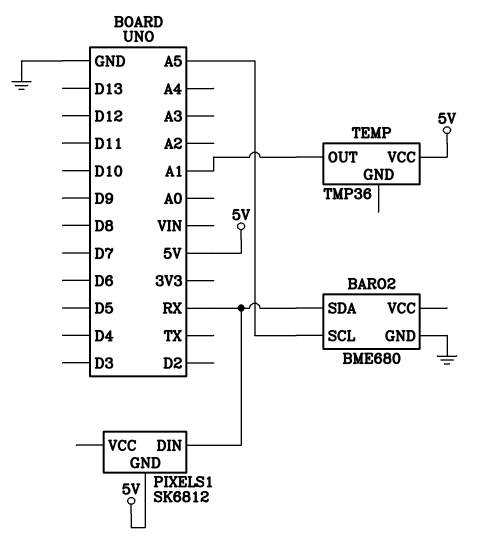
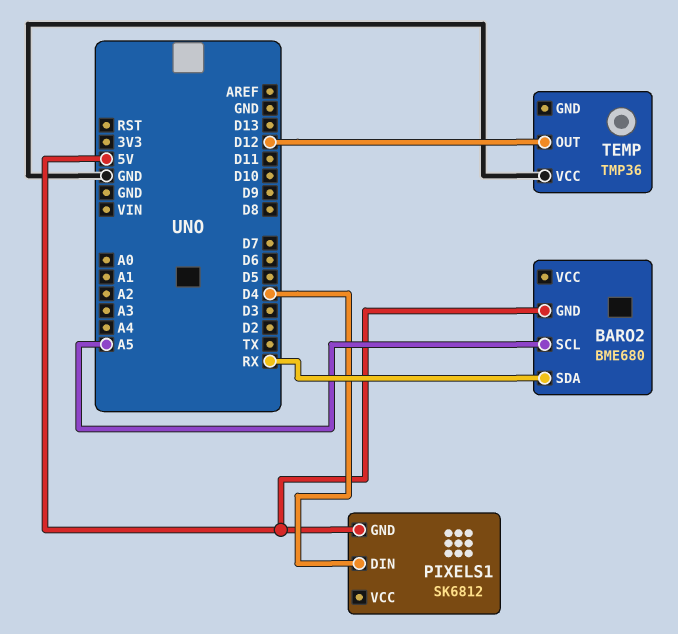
BARO2 pin GND: GND -> 5V
PIXELS1 pin DIN: RX -> D4
TEMP pin OUT: A1 -> D12
TEMP pin VCC: 5V -> GND

